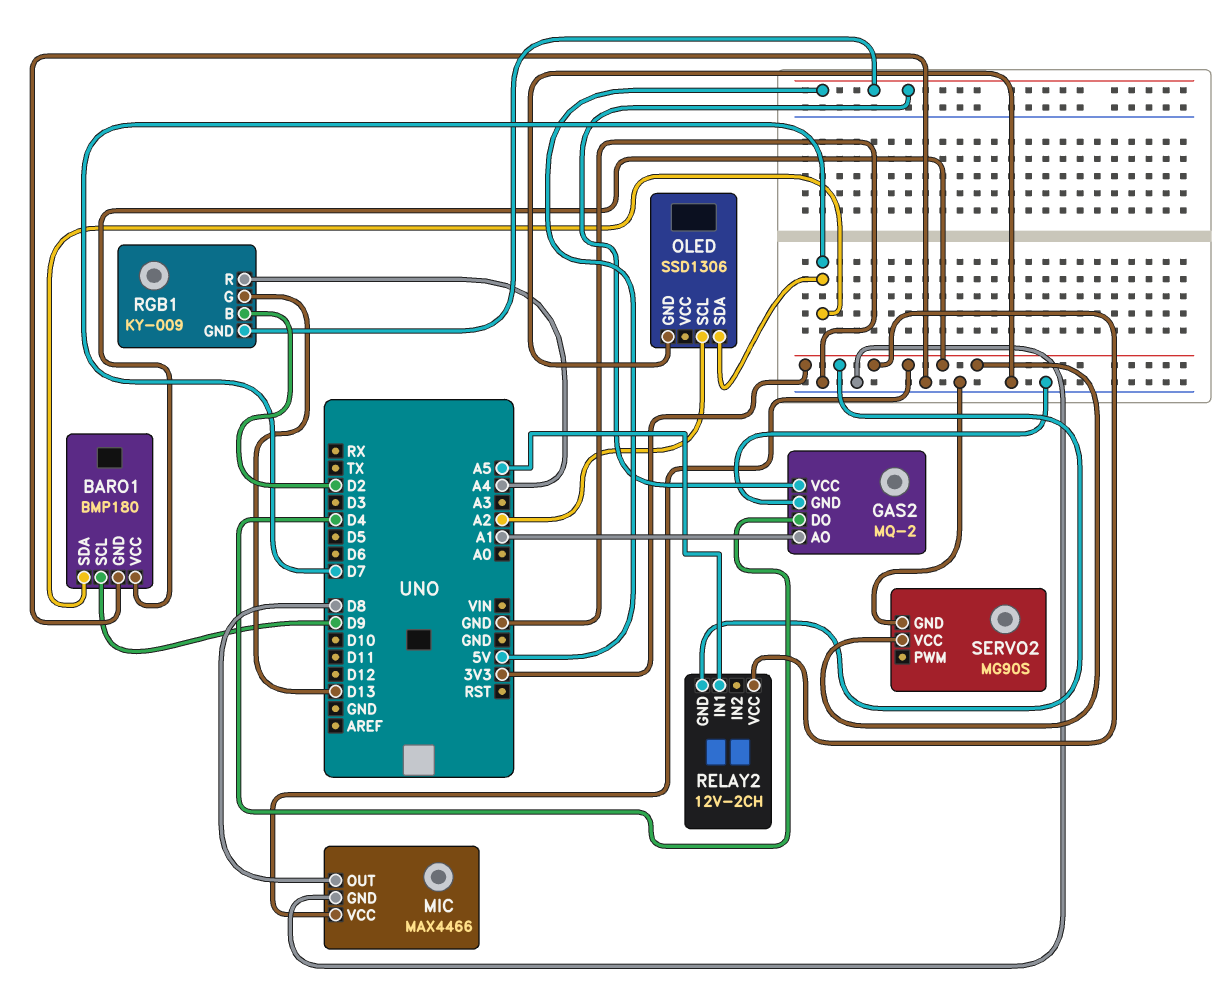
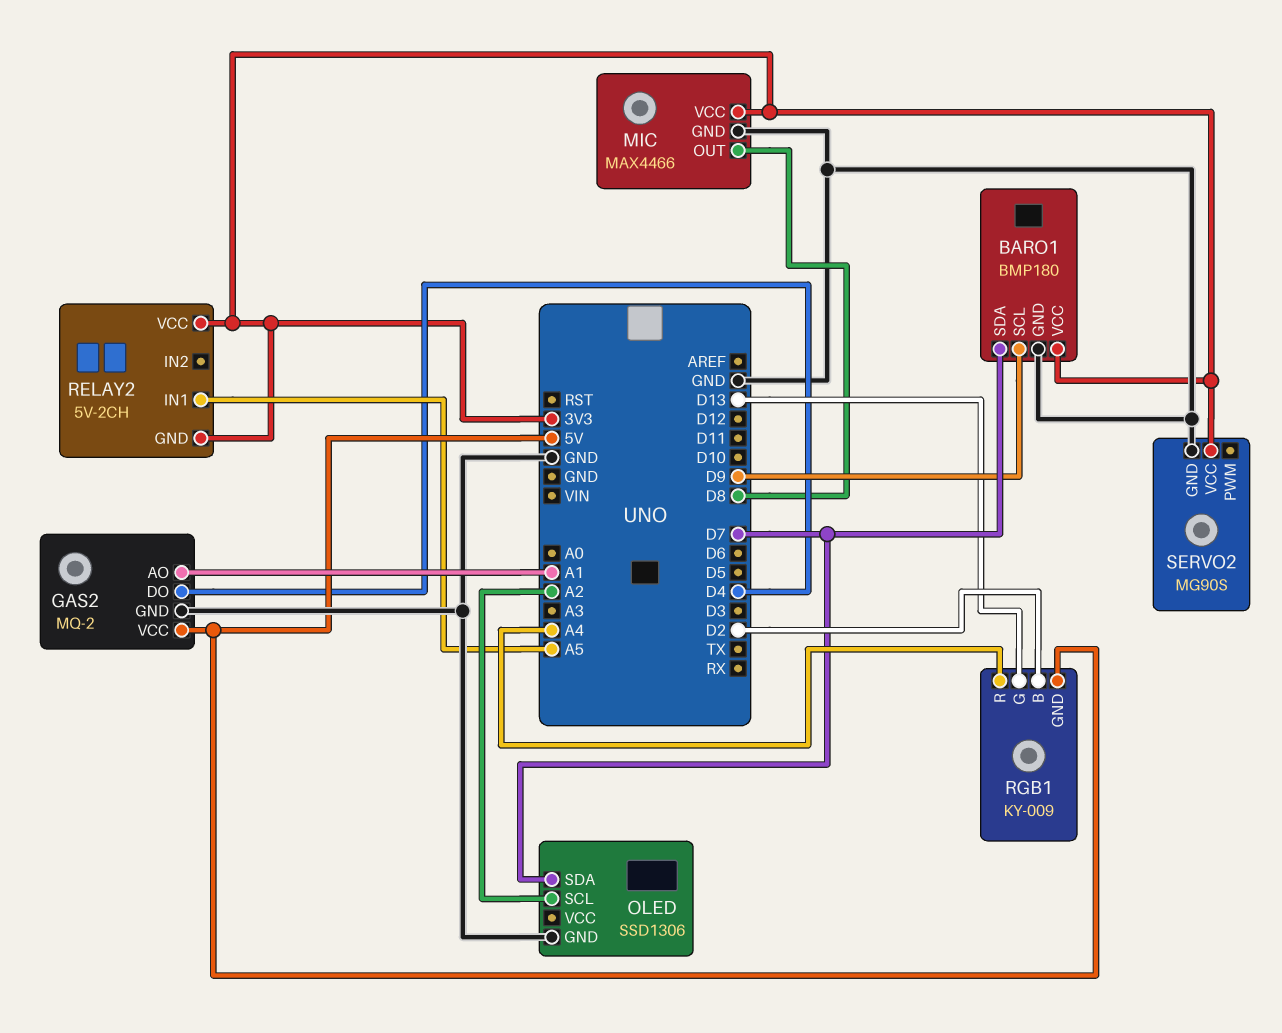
RELAY2: 12V-2CH -> 5V-2CH

